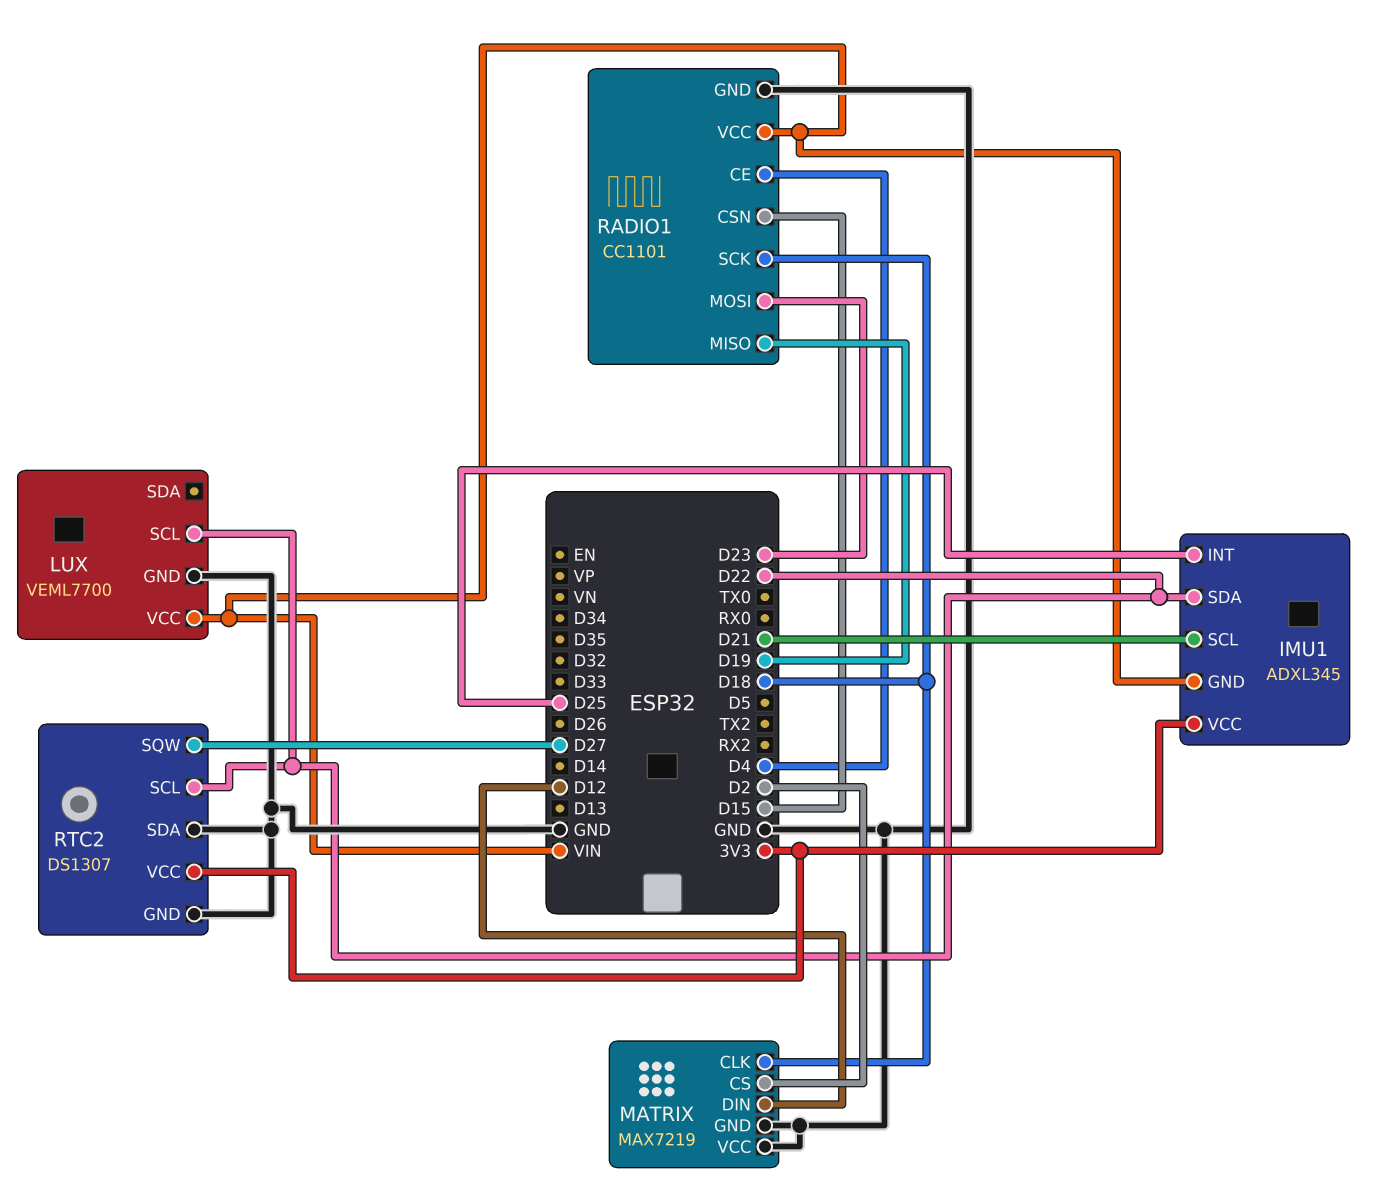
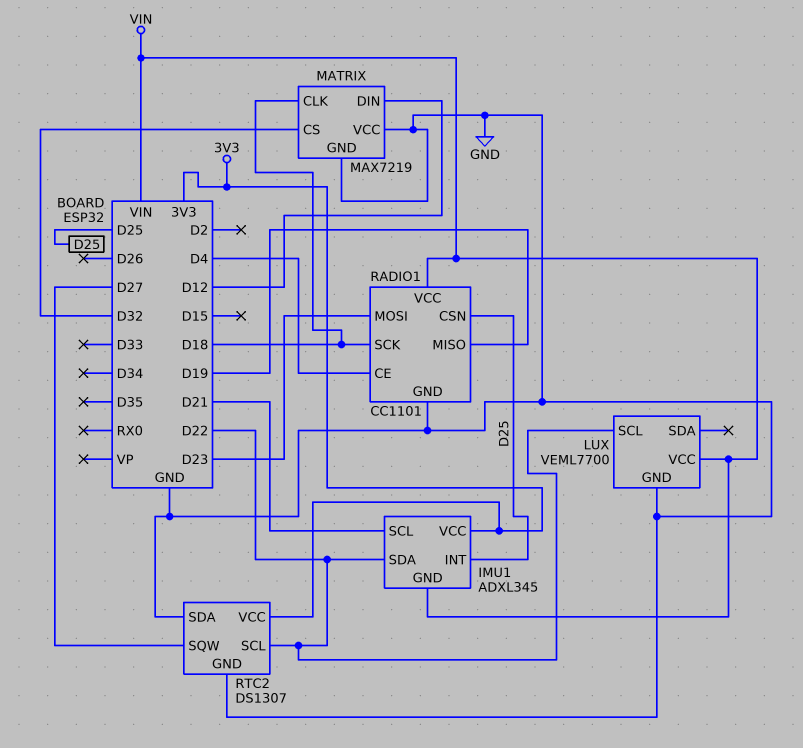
MATRIX pin CS: D2 -> D32
RADIO1 pin CSN: D15 -> D25

